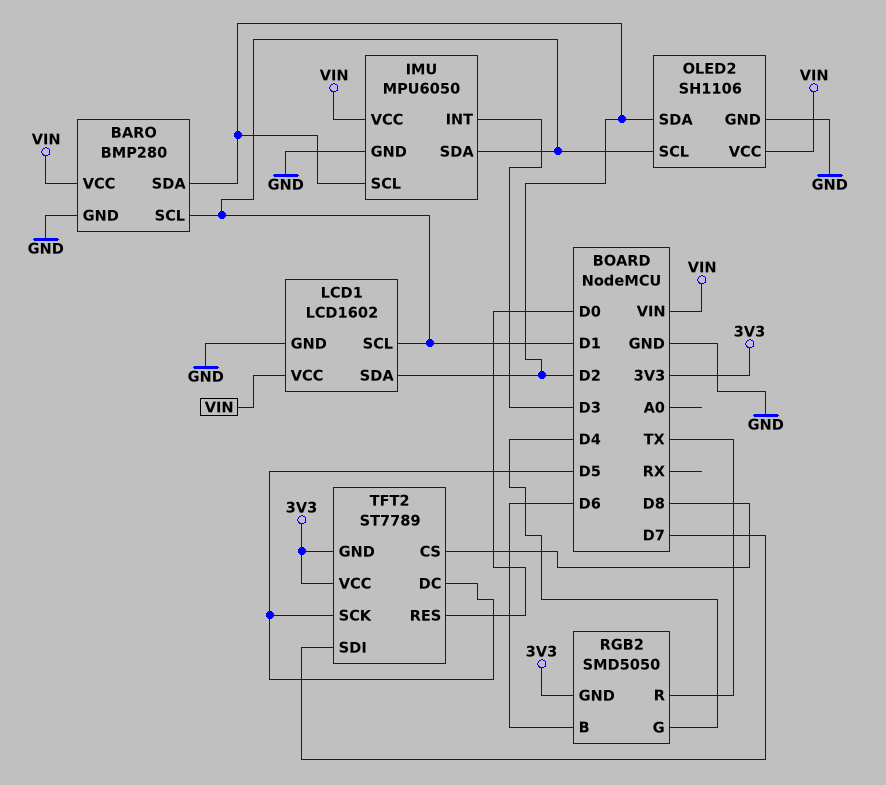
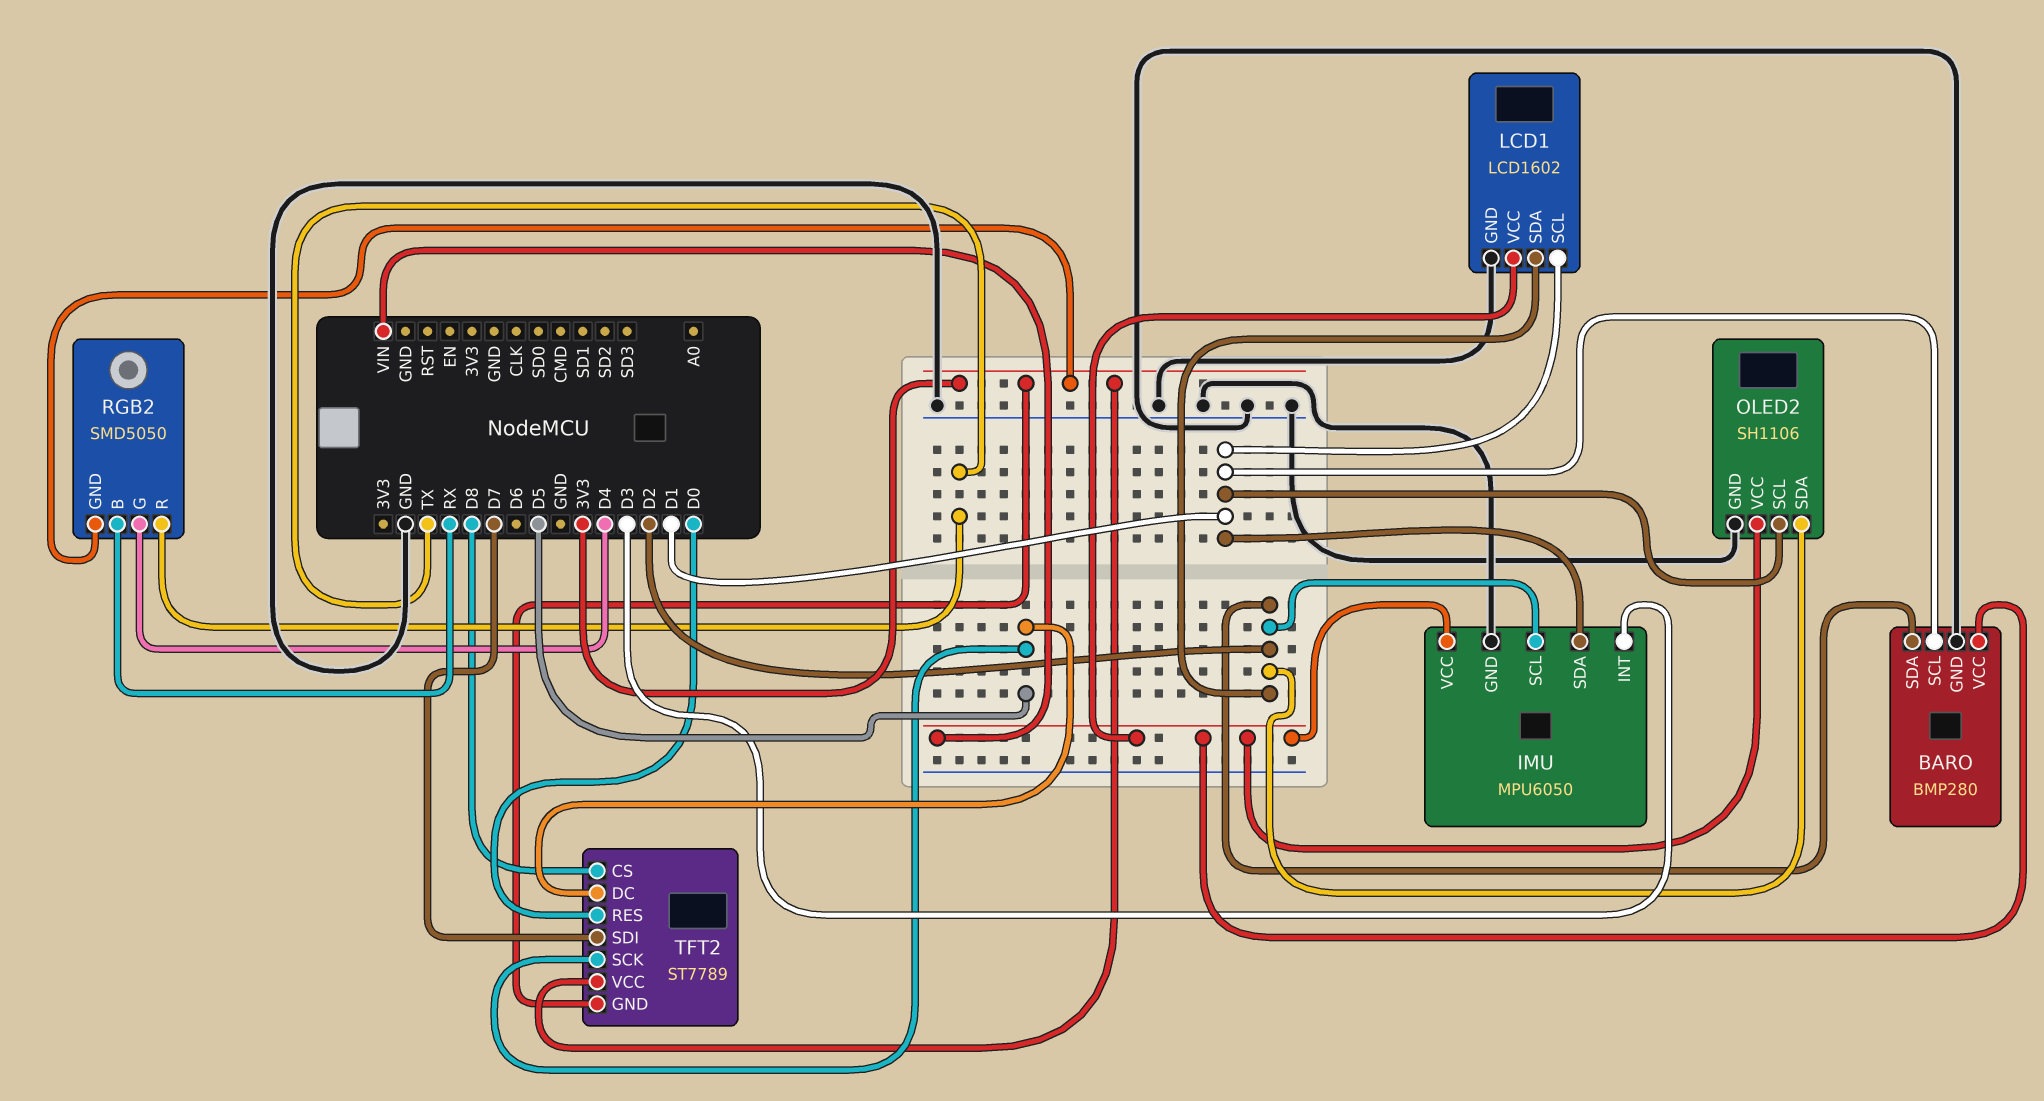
RGB2 pin B: D6 -> RX

